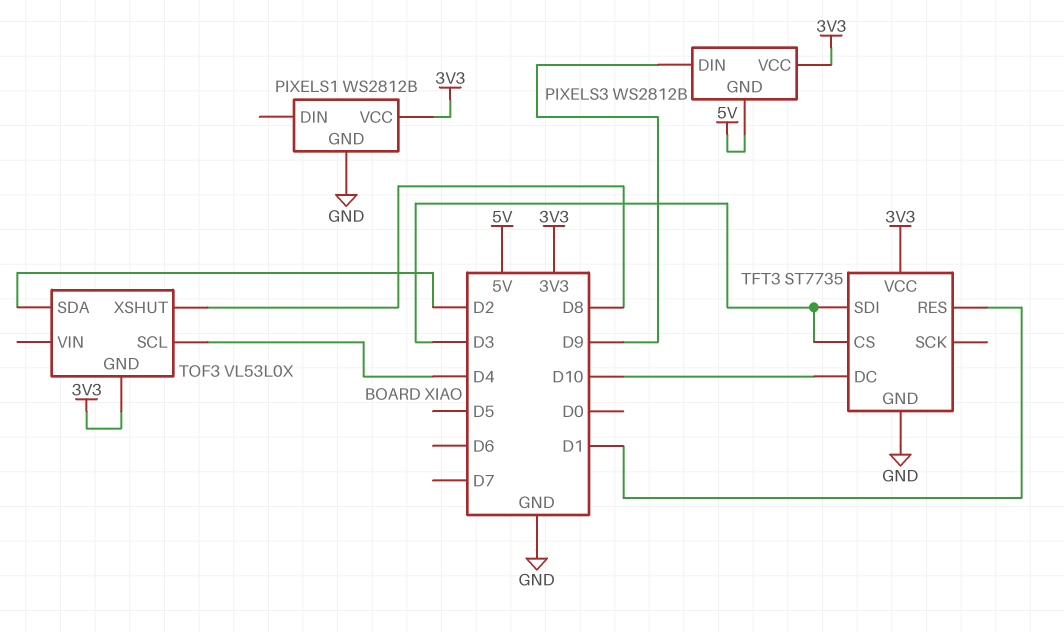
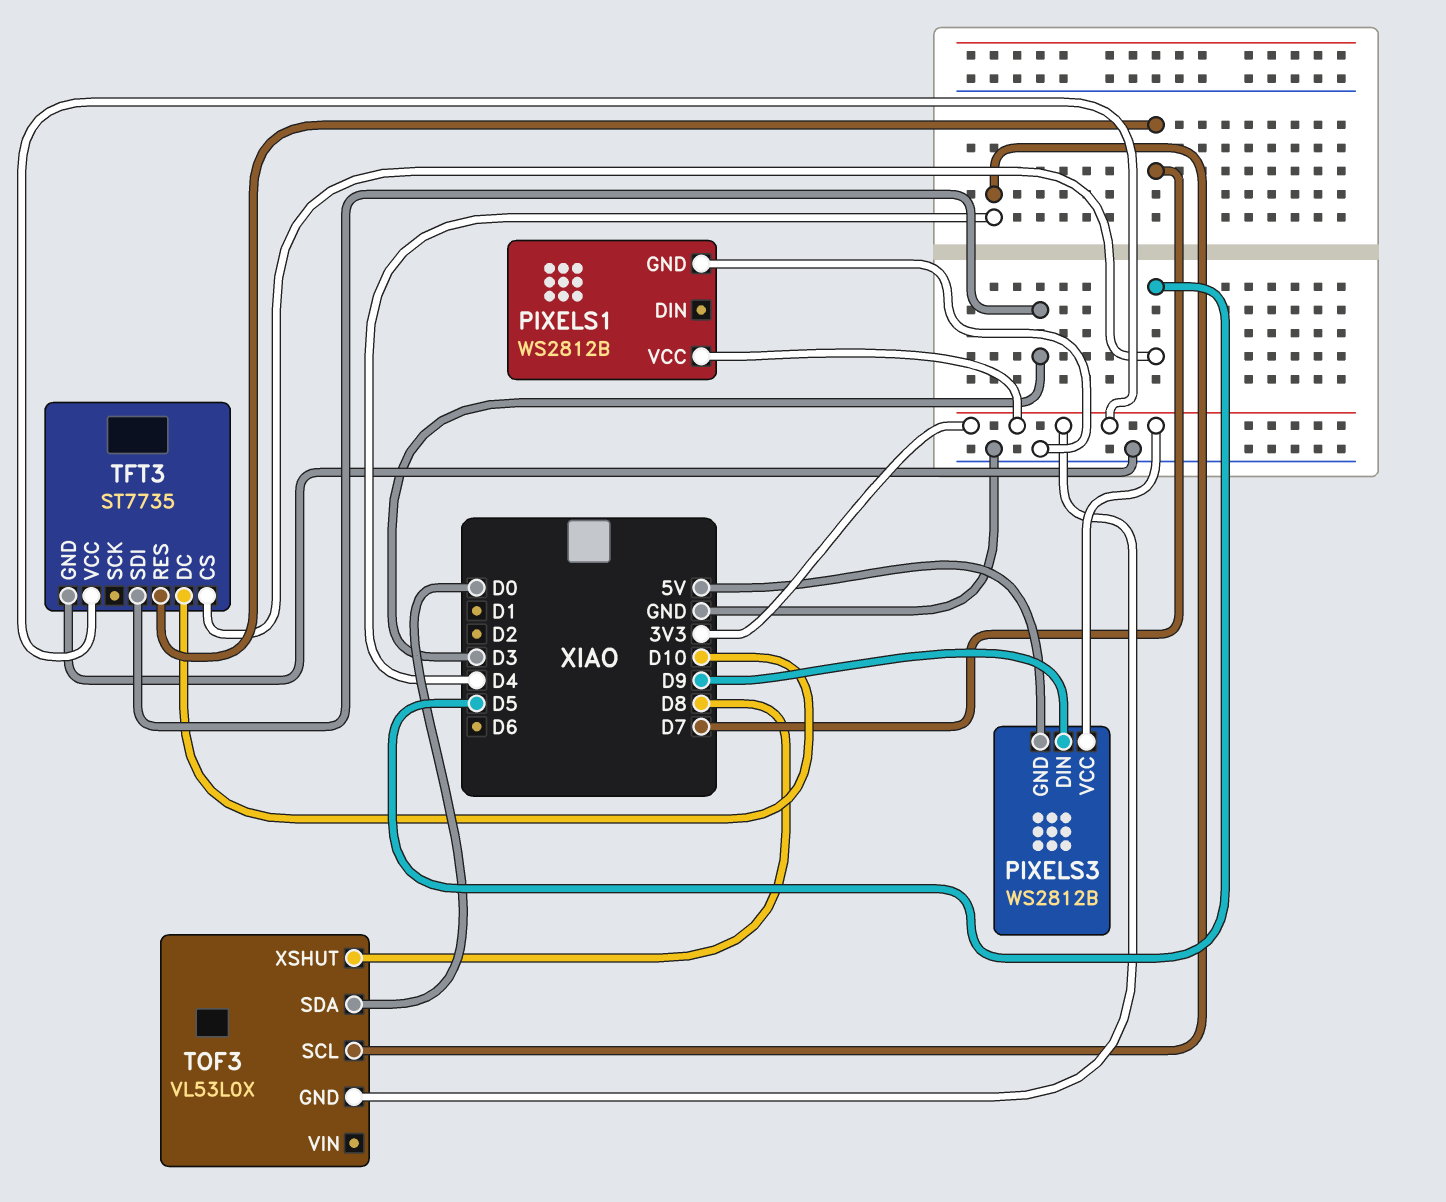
TFT3 pin CS: D3 -> D5
TFT3 pin RES: D1 -> D7
TOF3 pin SDA: D2 -> D0

